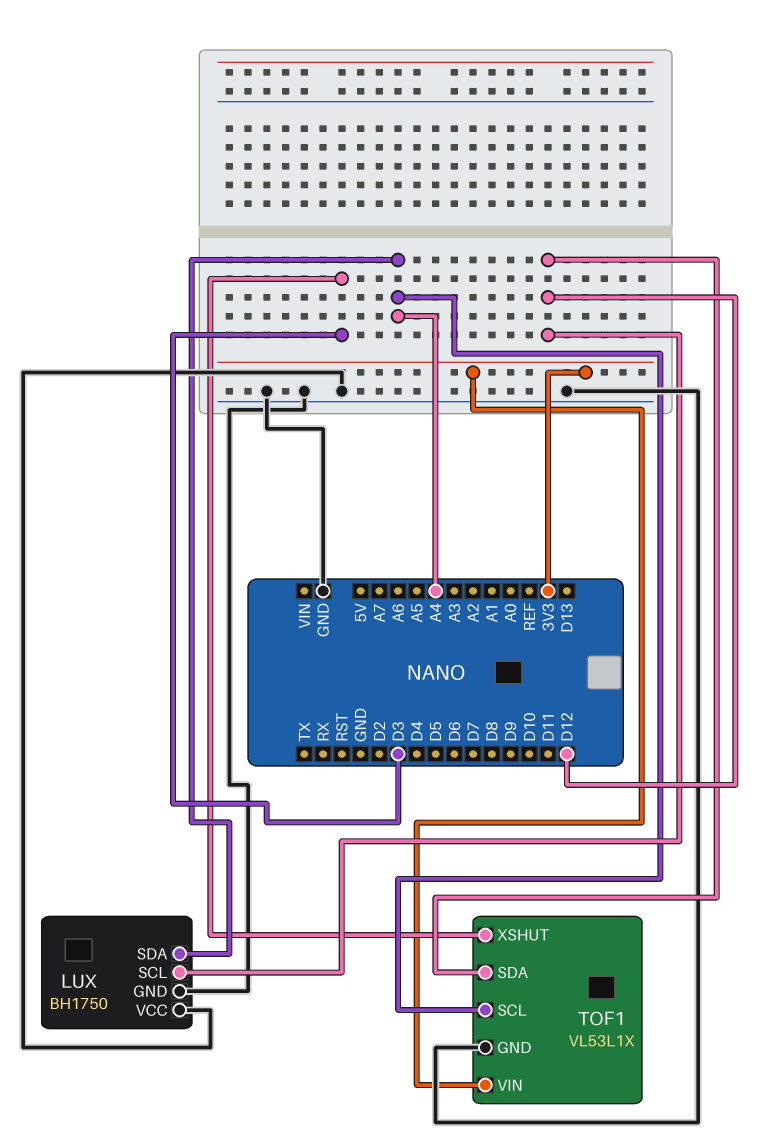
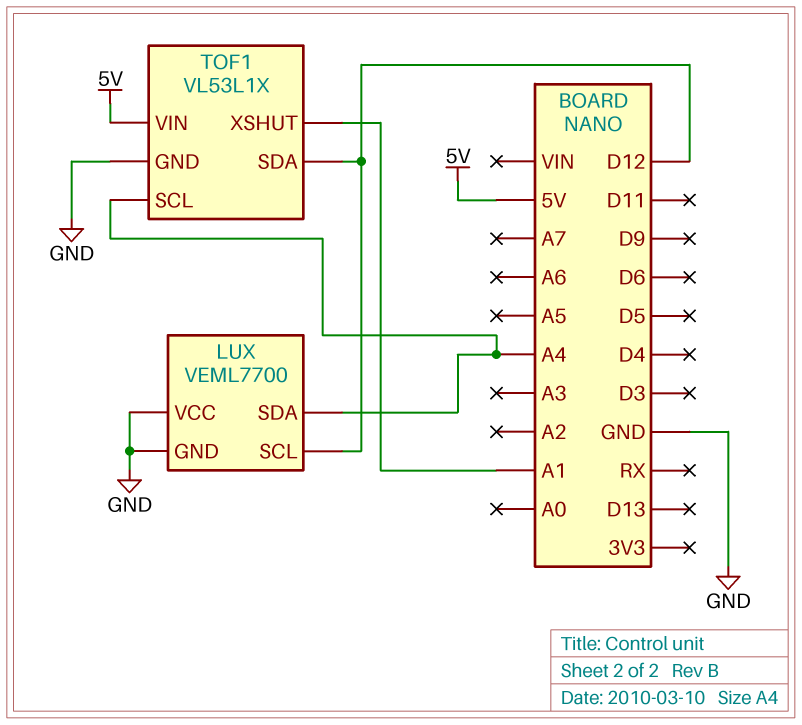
LUX: BH1750 -> VEML7700
TOF1 pin VIN: 3V3 -> 5V
TOF1 pin XSHUT: D3 -> A1

